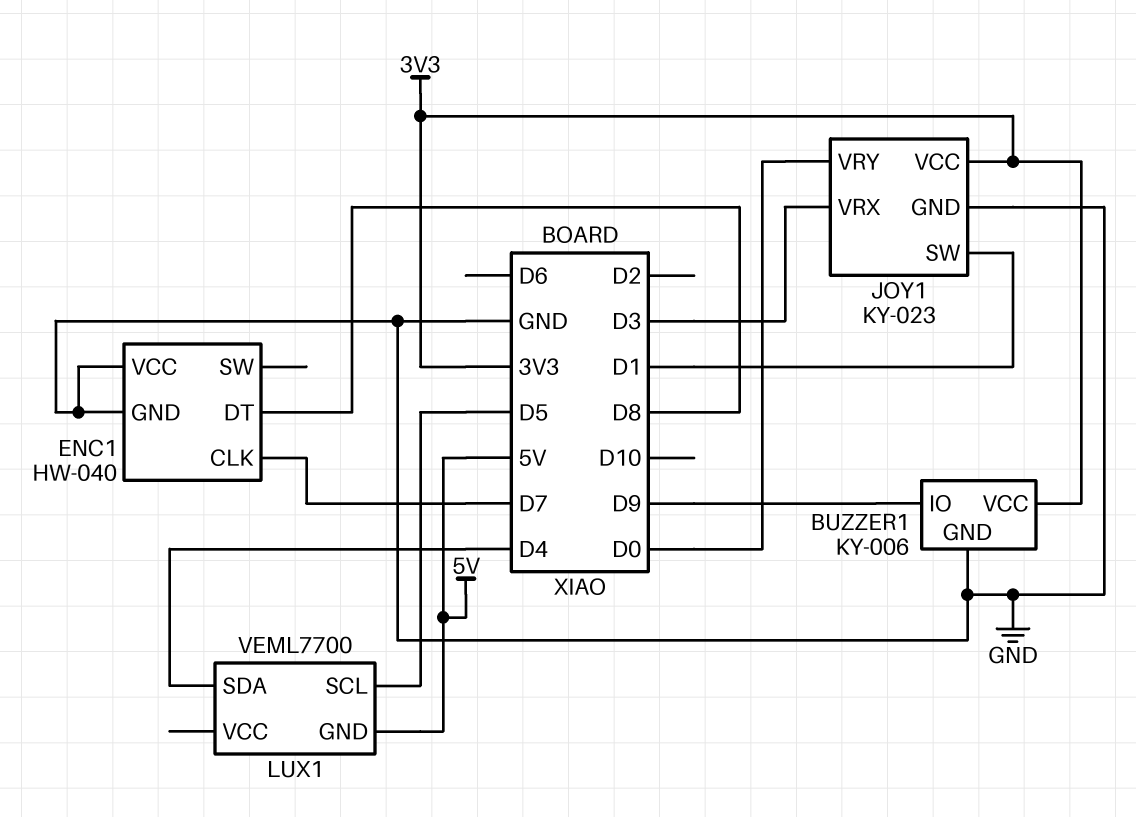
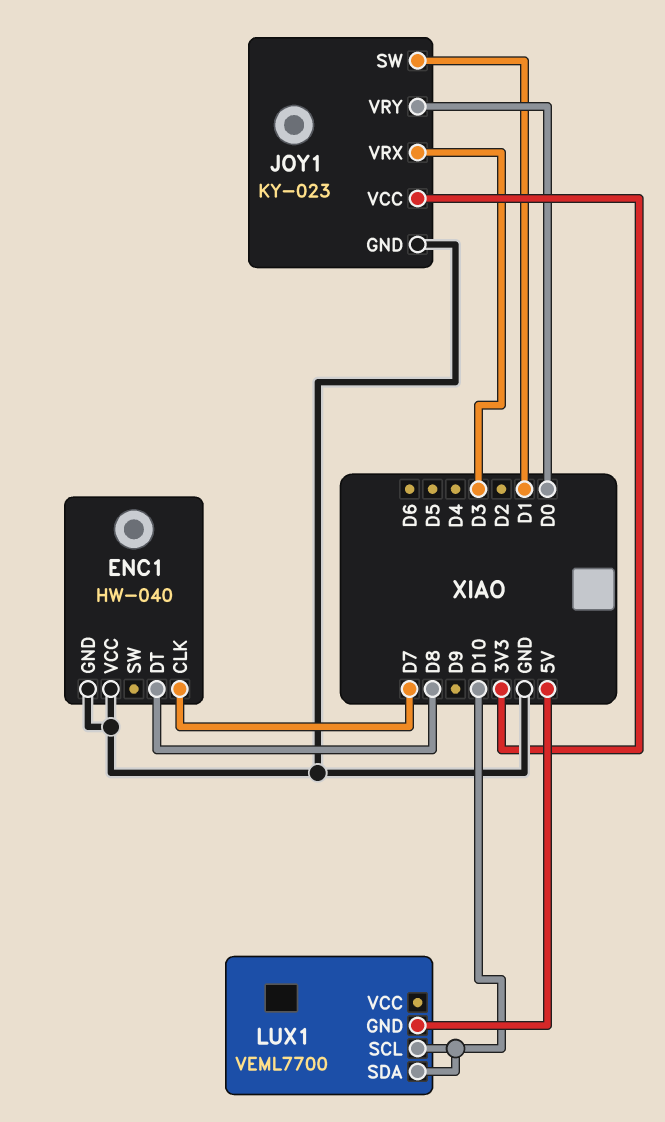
BUZZER1: KY-006 -> none
BUZZER1 pin GND: GND -> none
BUZZER1 pin IO: D9 -> none
BUZZER1 pin VCC: 3V3 -> none
LUX1 pin SCL: D5 -> D10
LUX1 pin SDA: D4 -> D10

